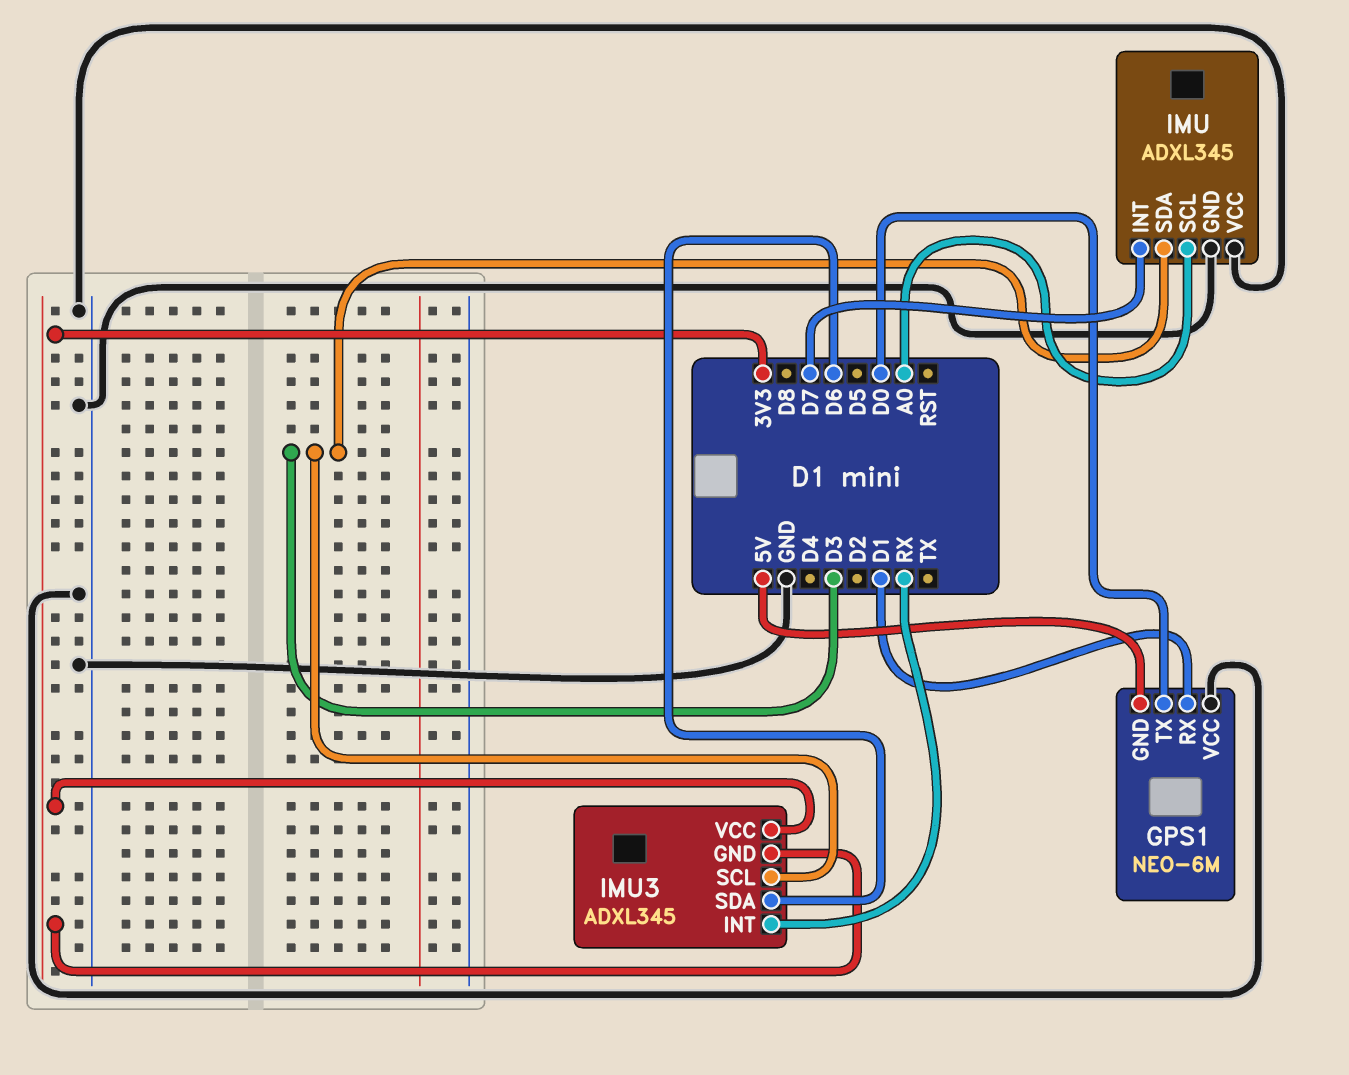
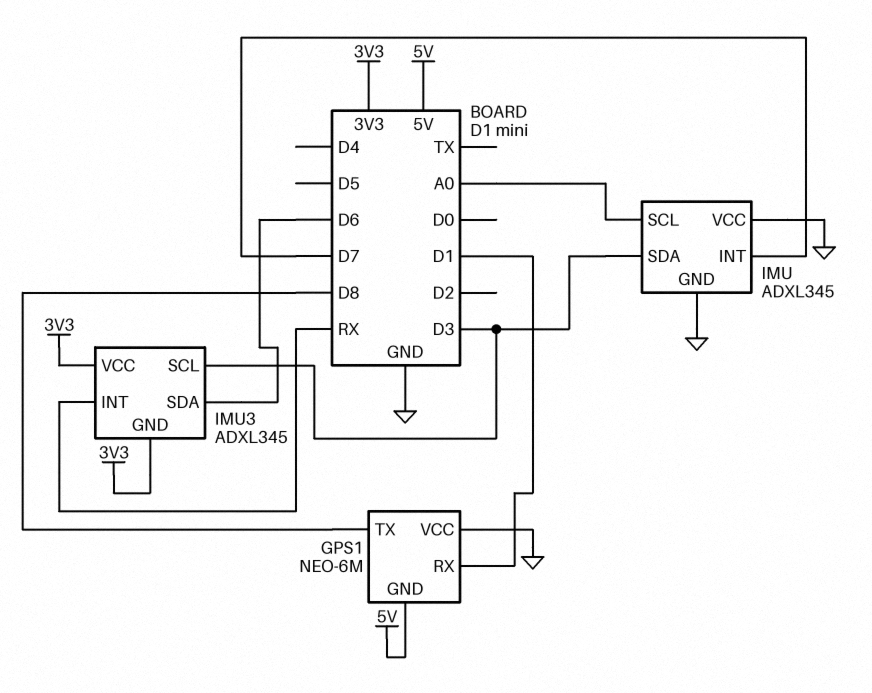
GPS1 pin TX: D0 -> D8

